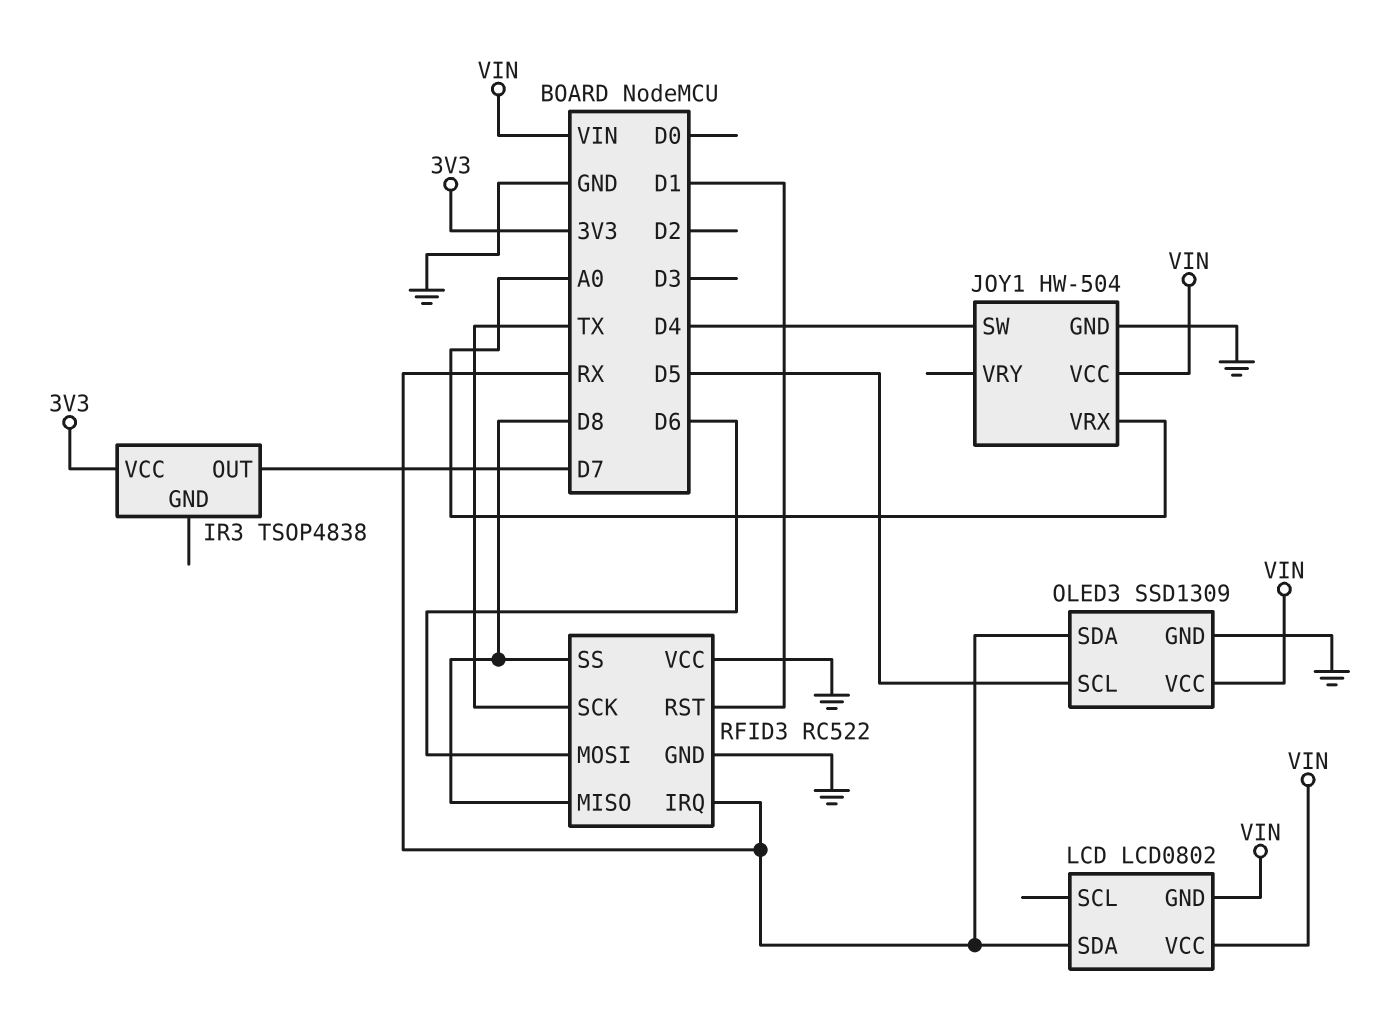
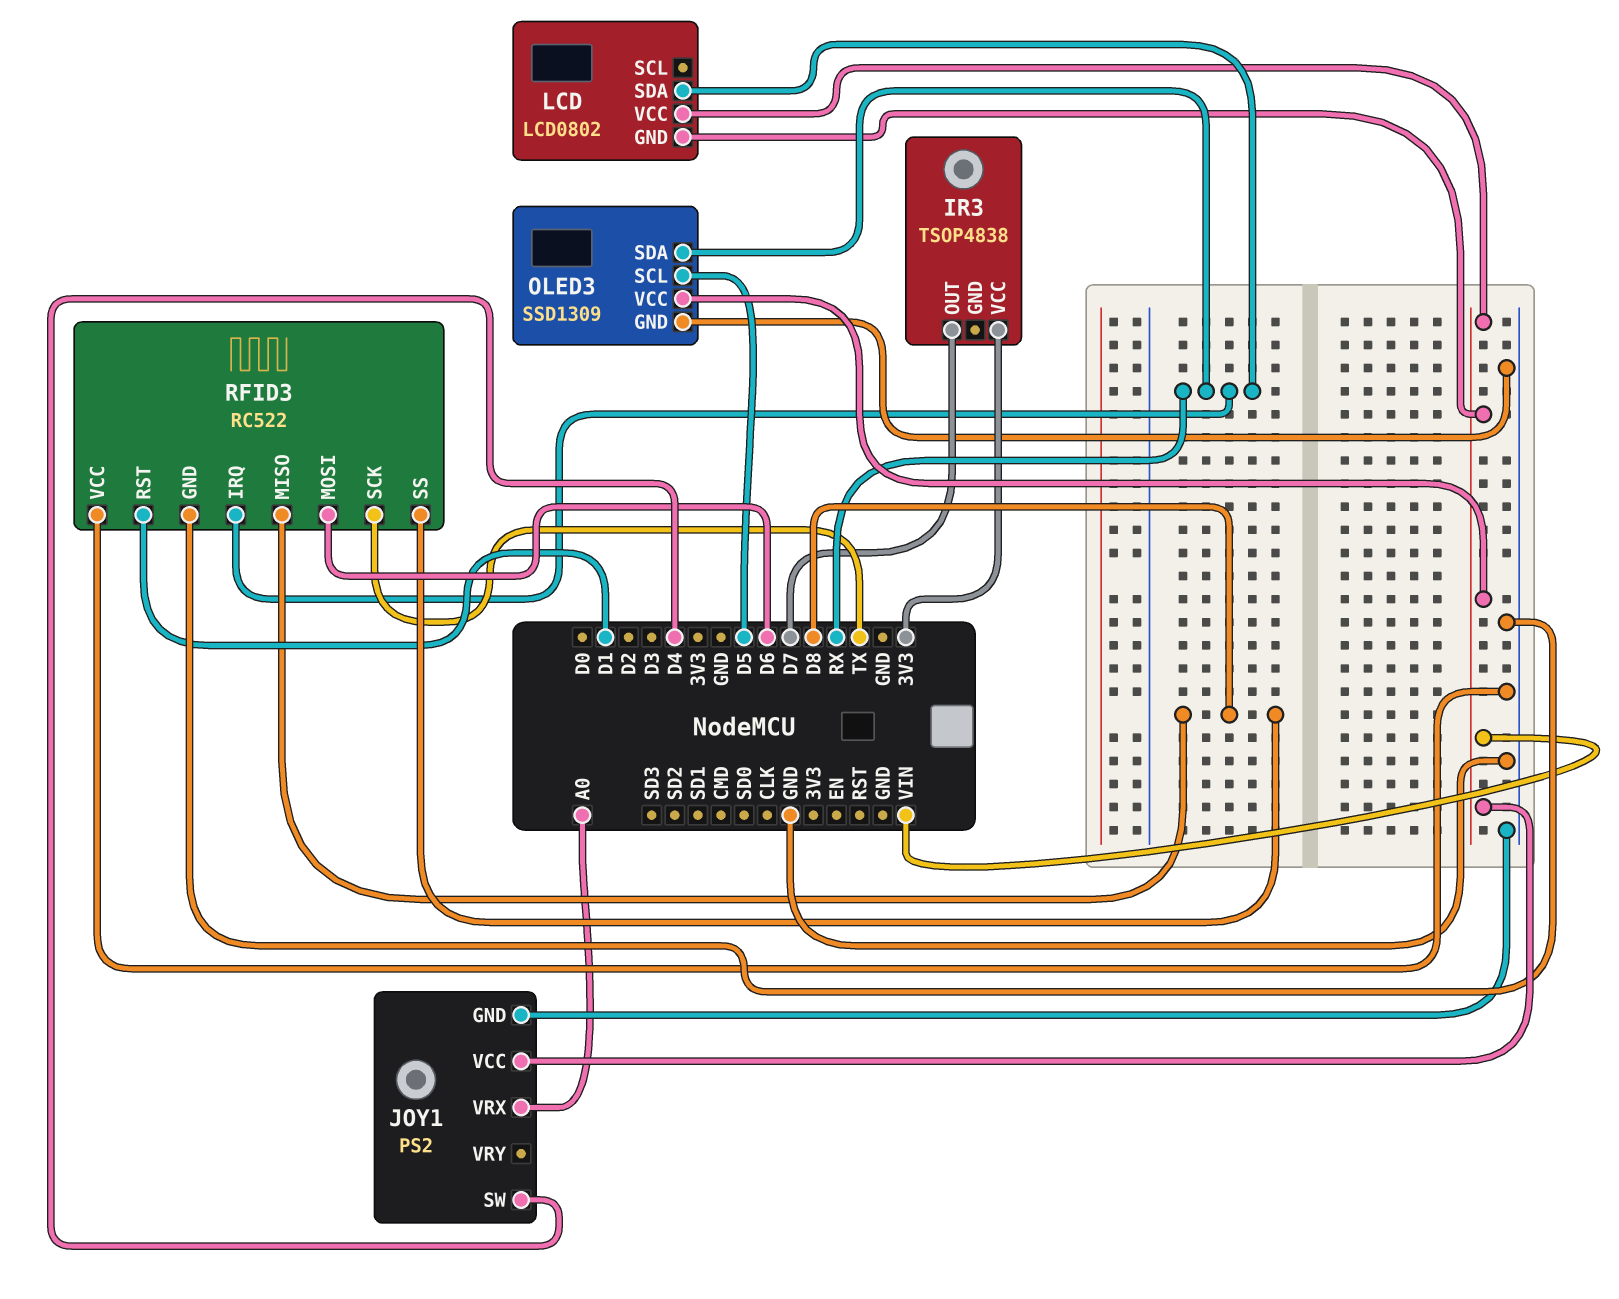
JOY1: HW-504 -> PS2

